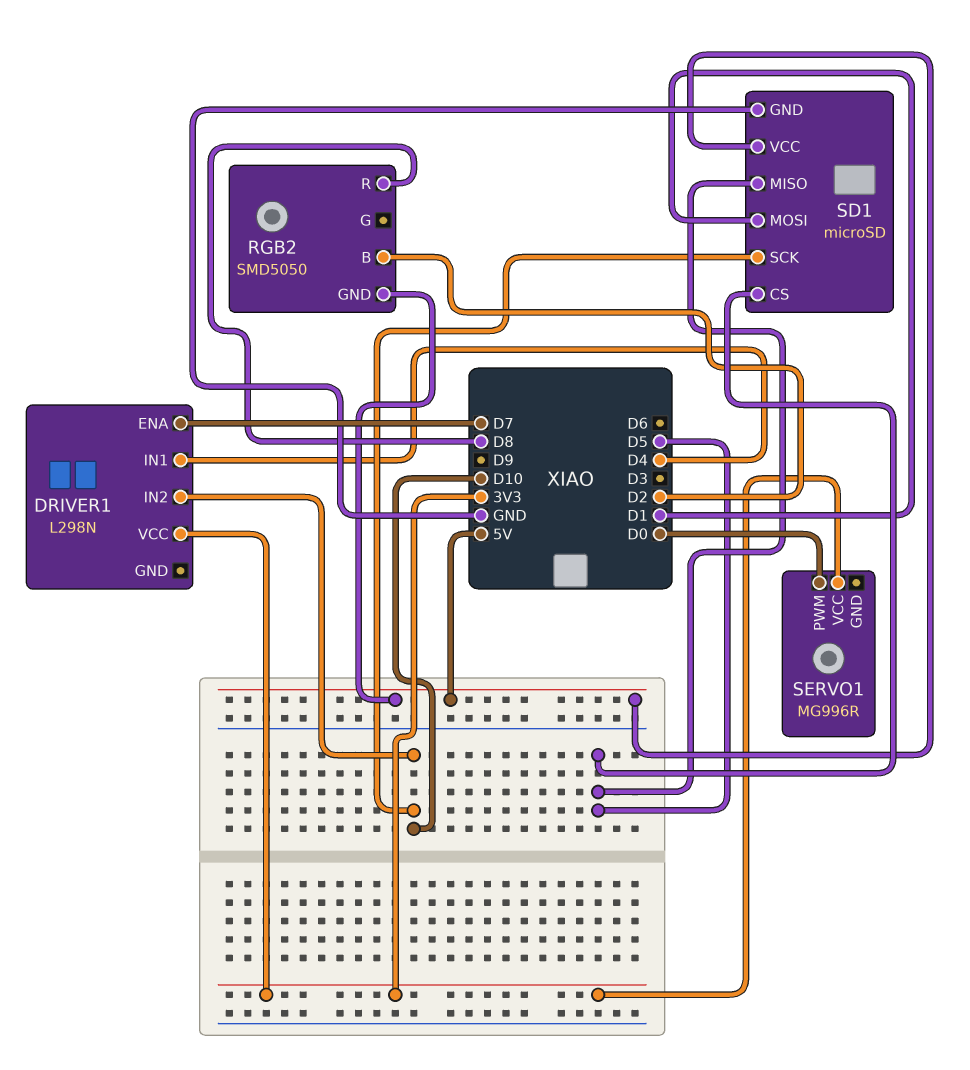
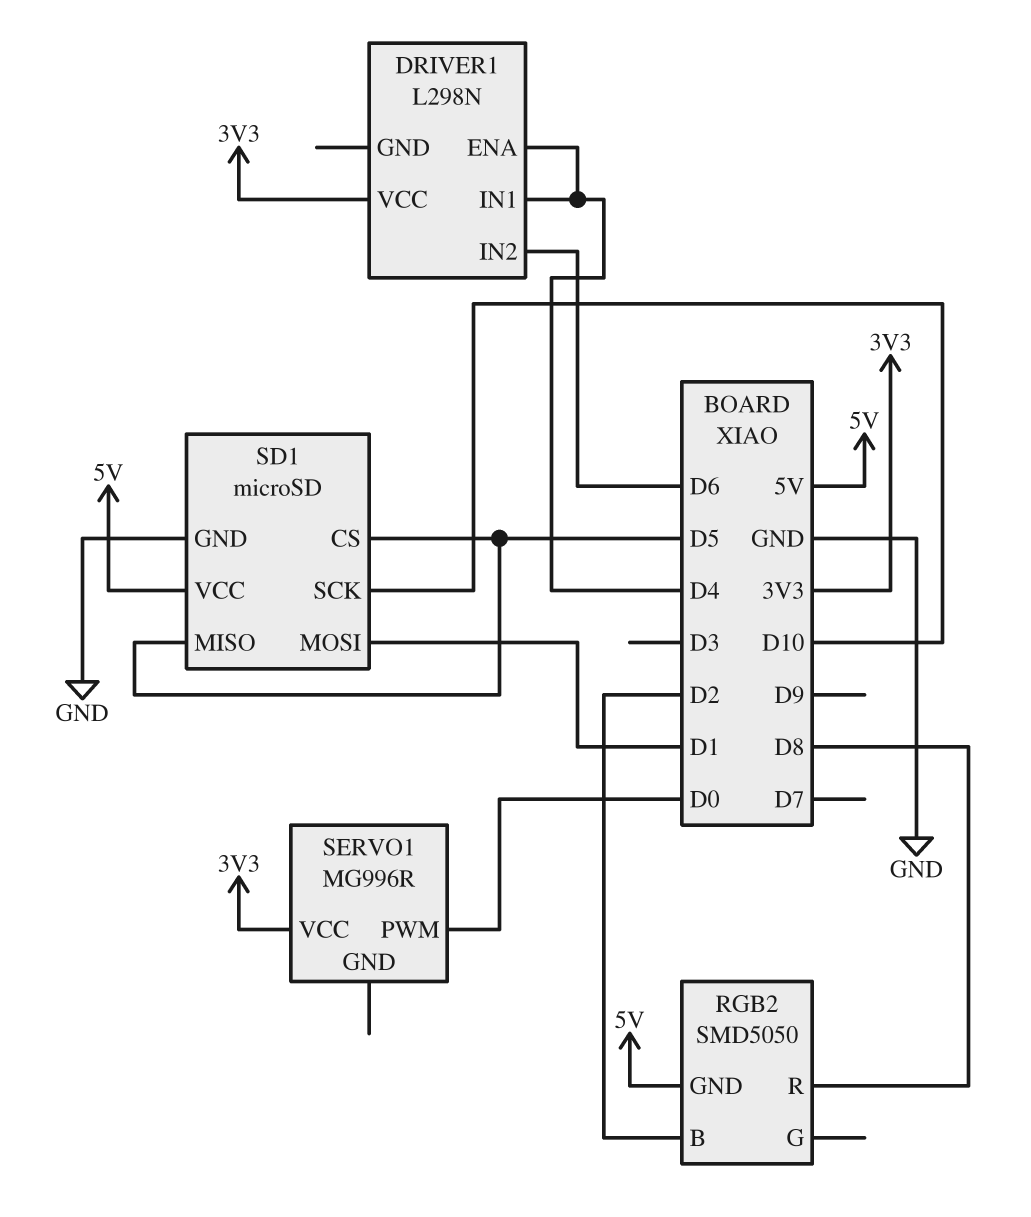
DRIVER1 pin ENA: D7 -> D4
DRIVER1 pin IN2: D10 -> D6

